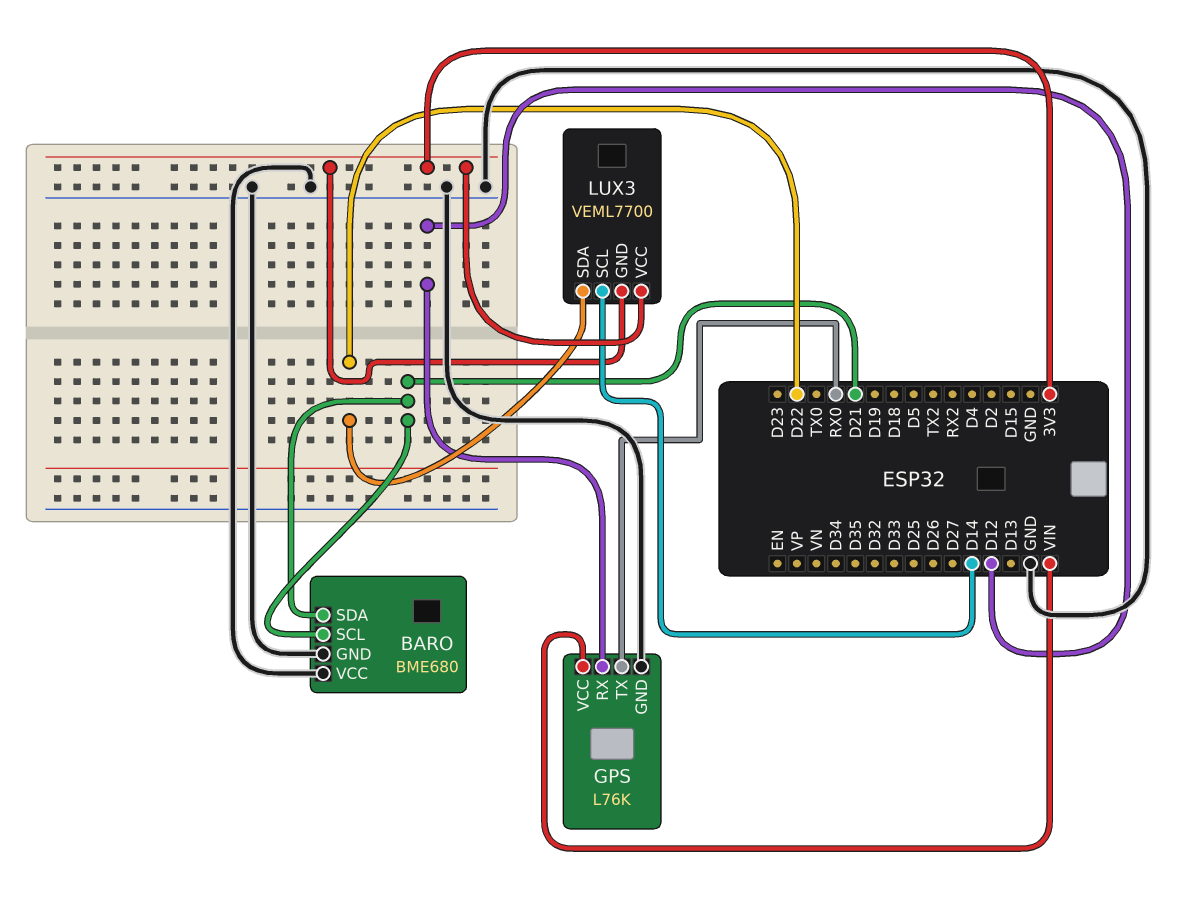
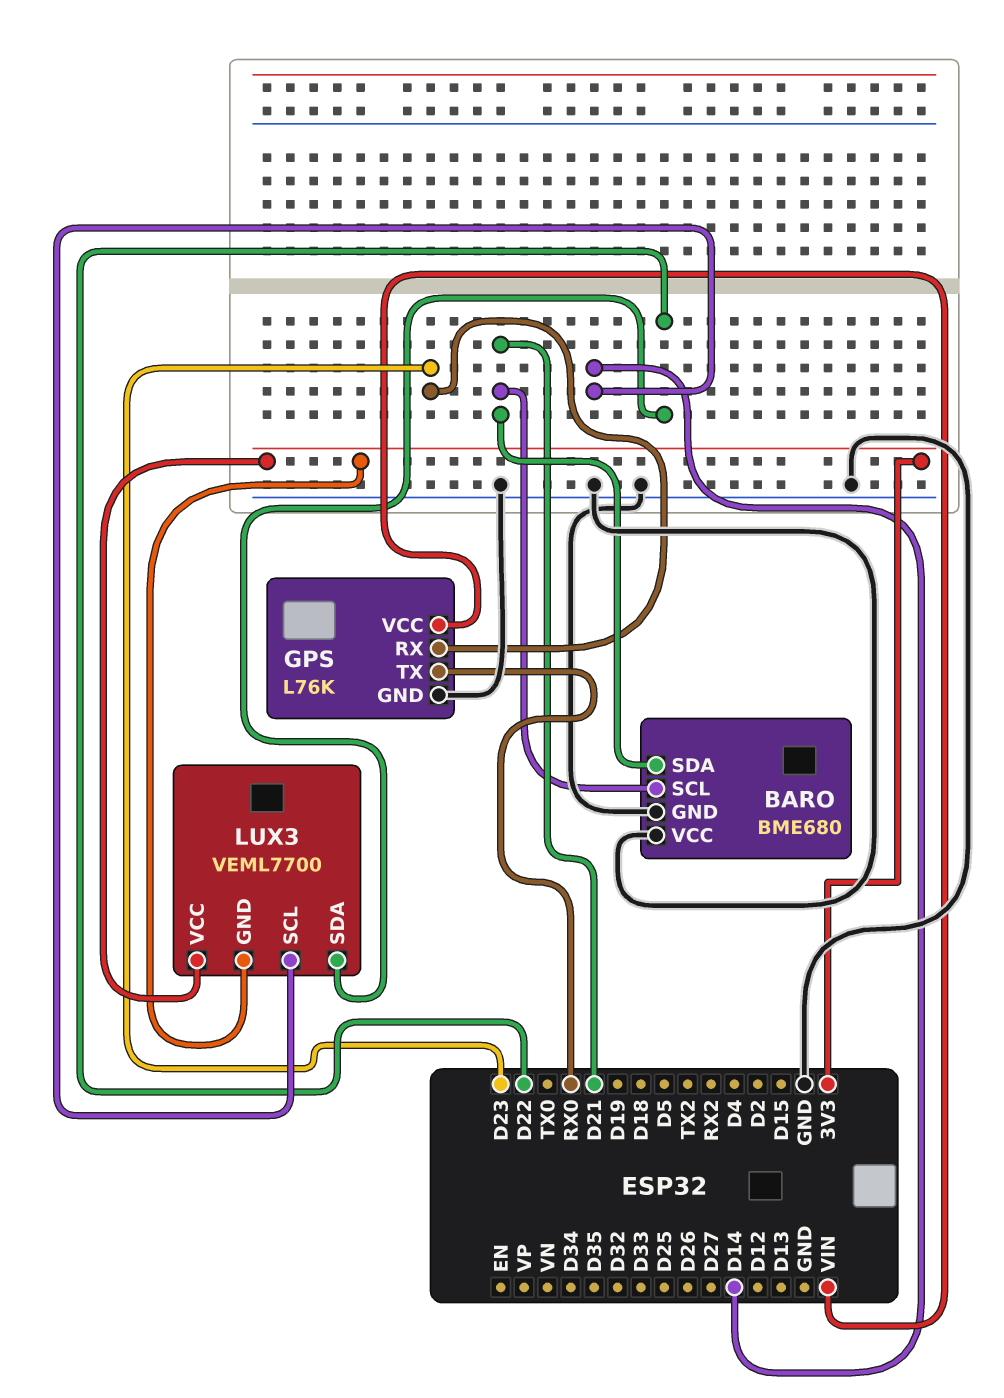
GPS pin RX: D12 -> D23

